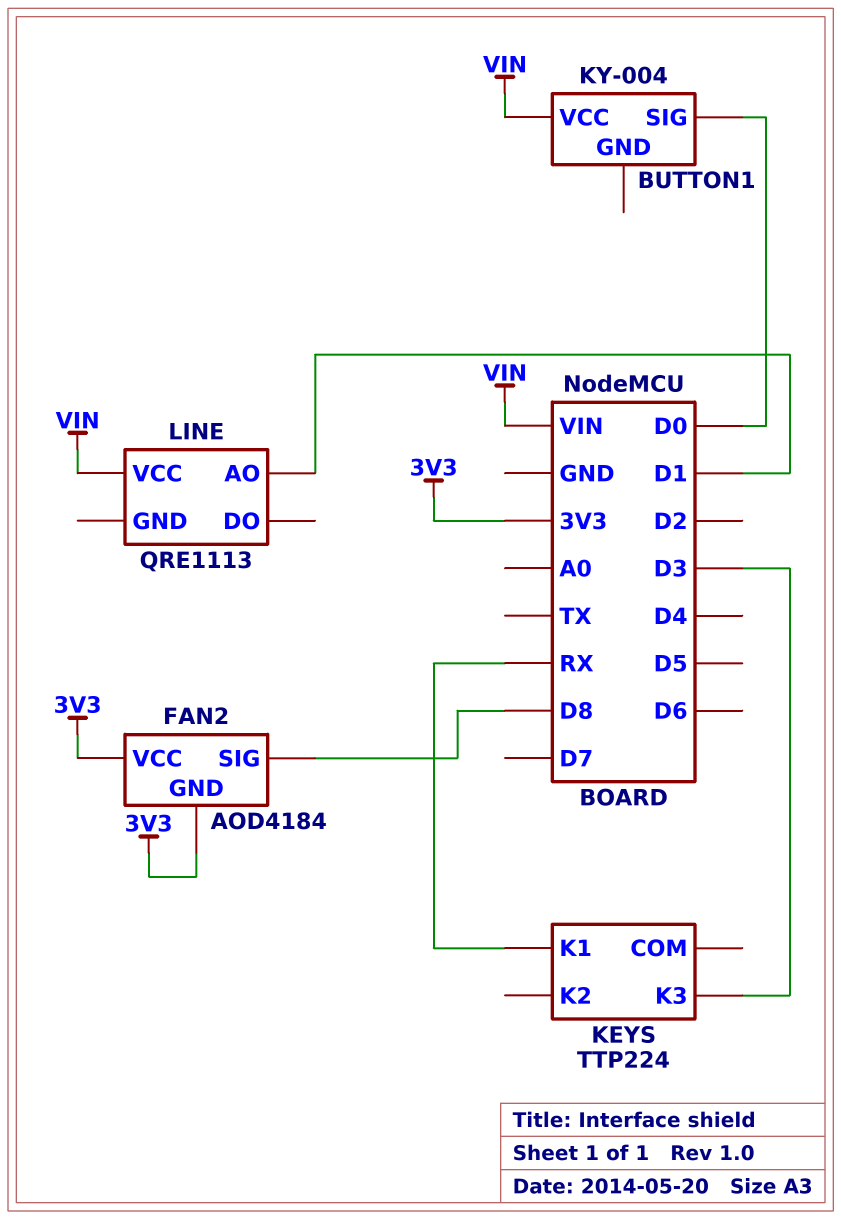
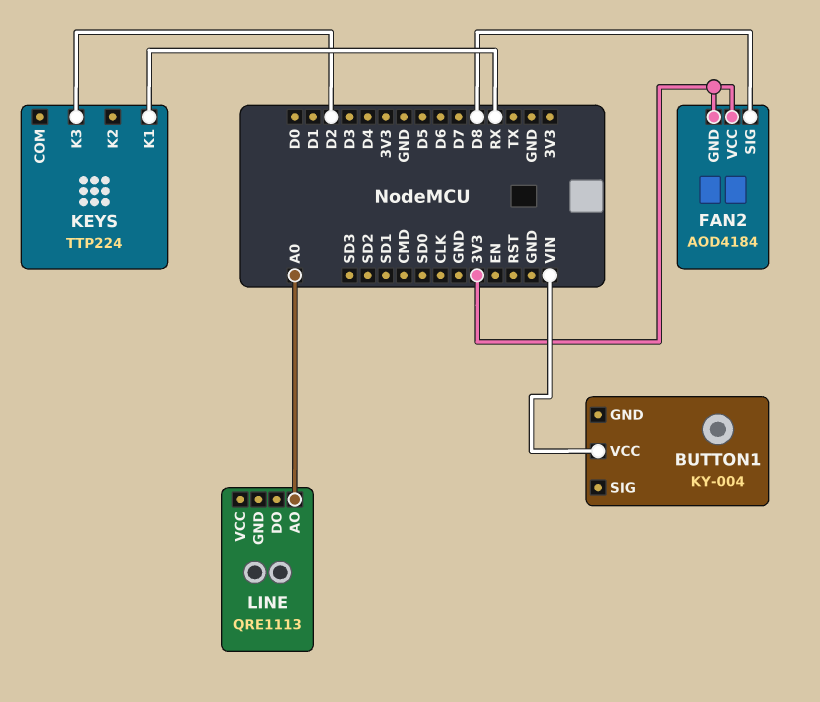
BUTTON1 pin SIG: D0 -> none
KEYS pin K3: D3 -> D2
LINE pin AO: D1 -> A0
LINE pin VCC: VIN -> none

